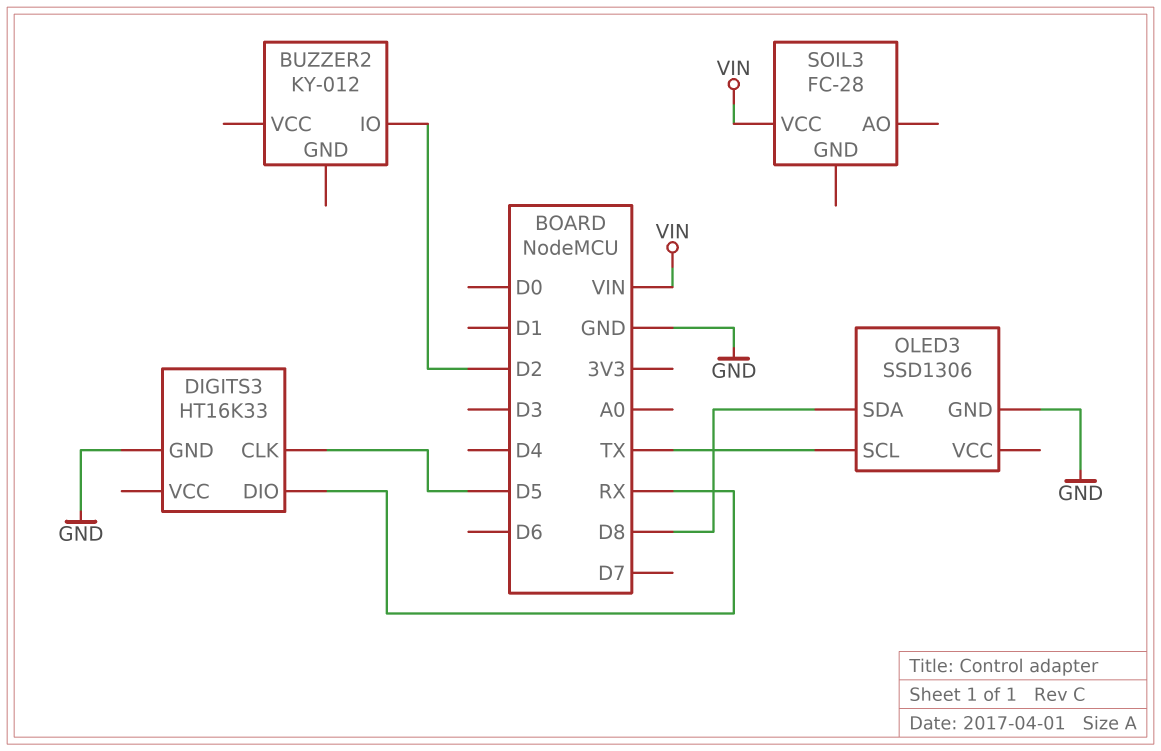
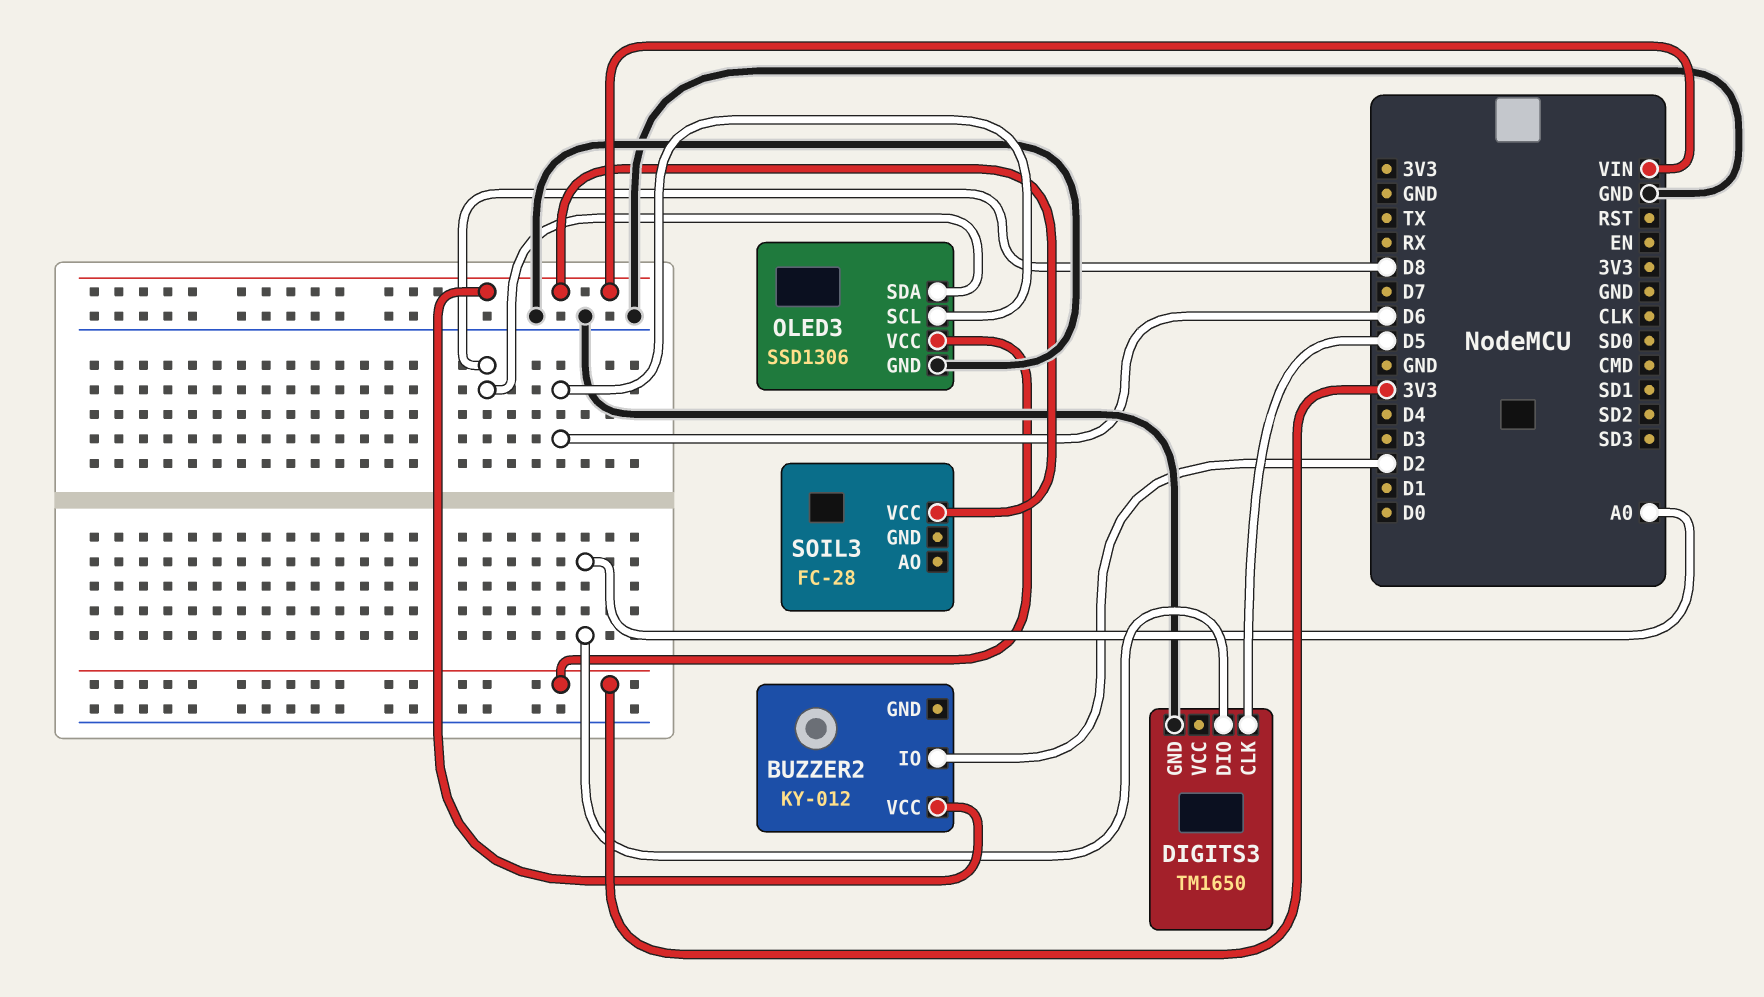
BUZZER2 pin VCC: none -> VIN
DIGITS3: HT16K33 -> TM1650
DIGITS3 pin DIO: RX -> A0
OLED3 pin SCL: TX -> D6
OLED3 pin VCC: none -> 3V3

